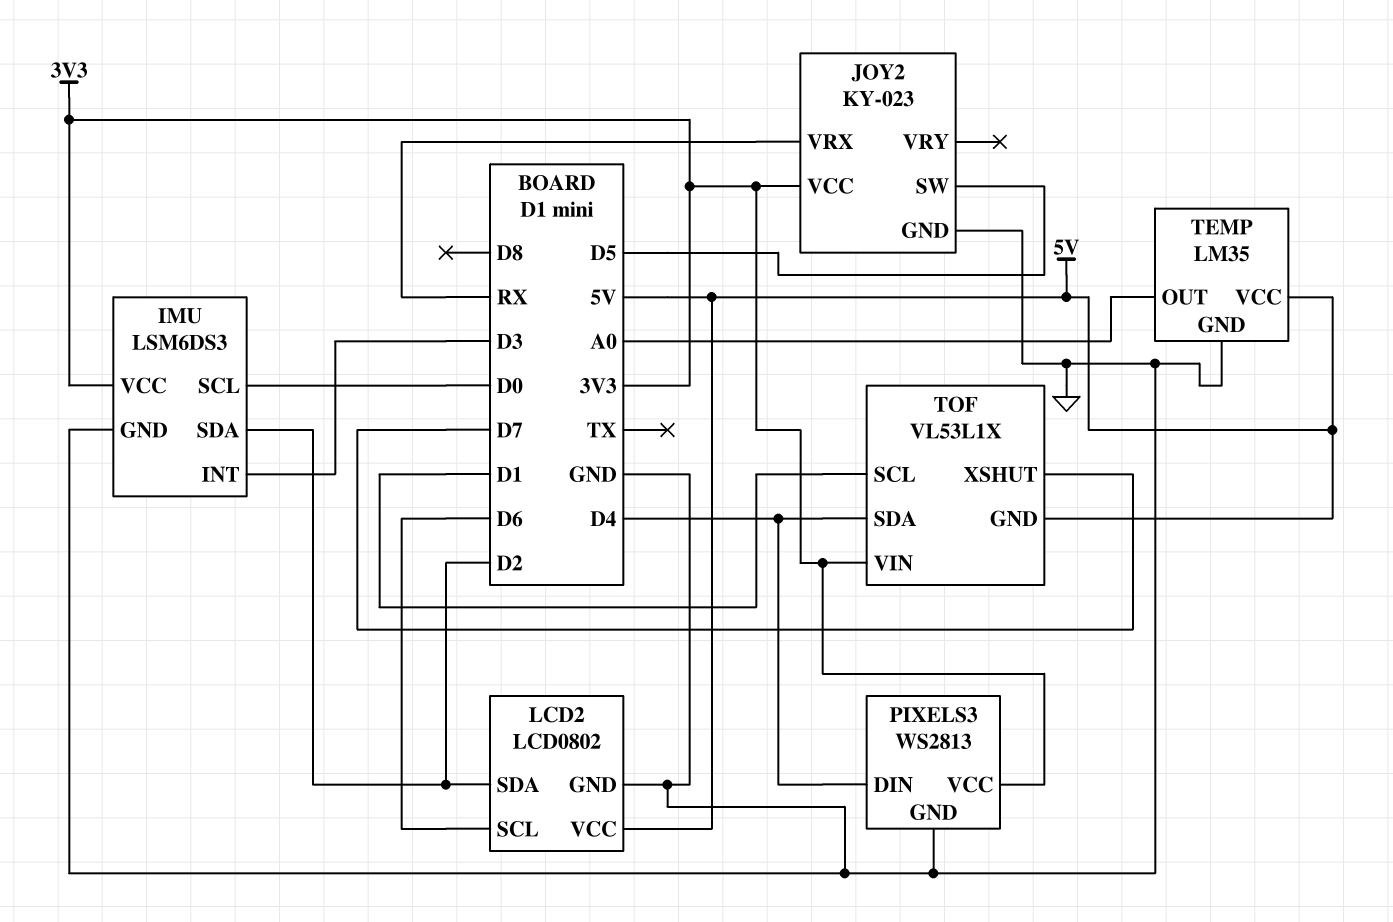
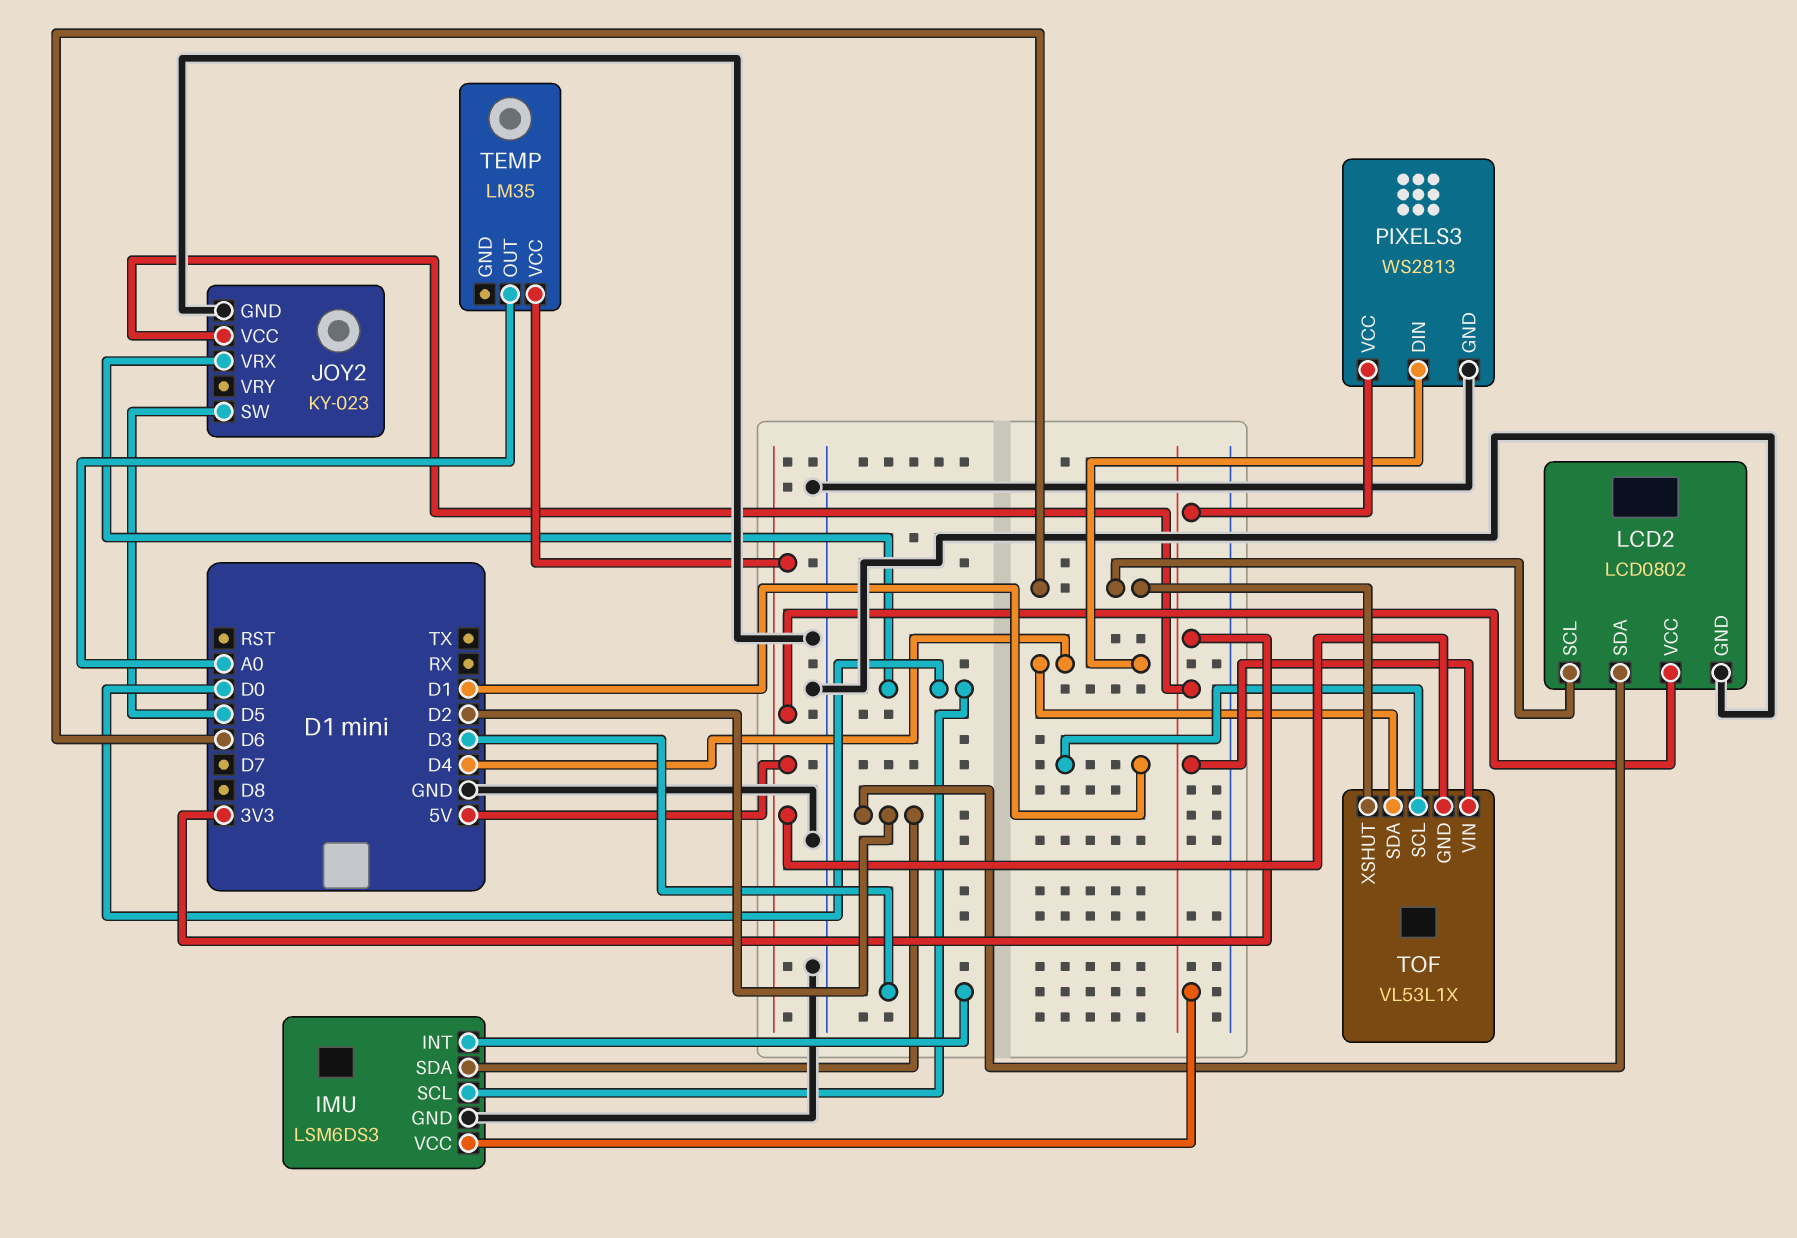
JOY2 pin VRX: RX -> D0
TEMP pin GND: GND -> none
TOF pin XSHUT: D7 -> D6

